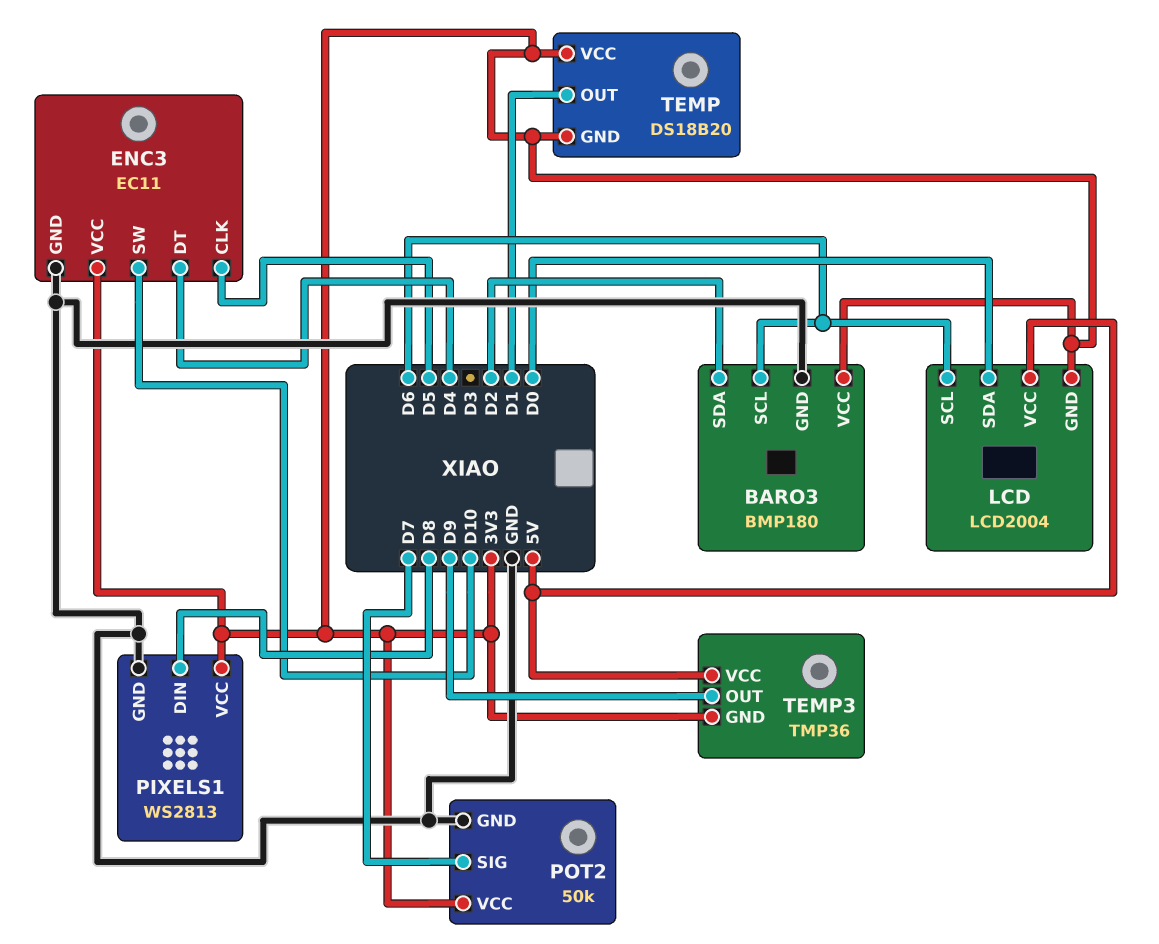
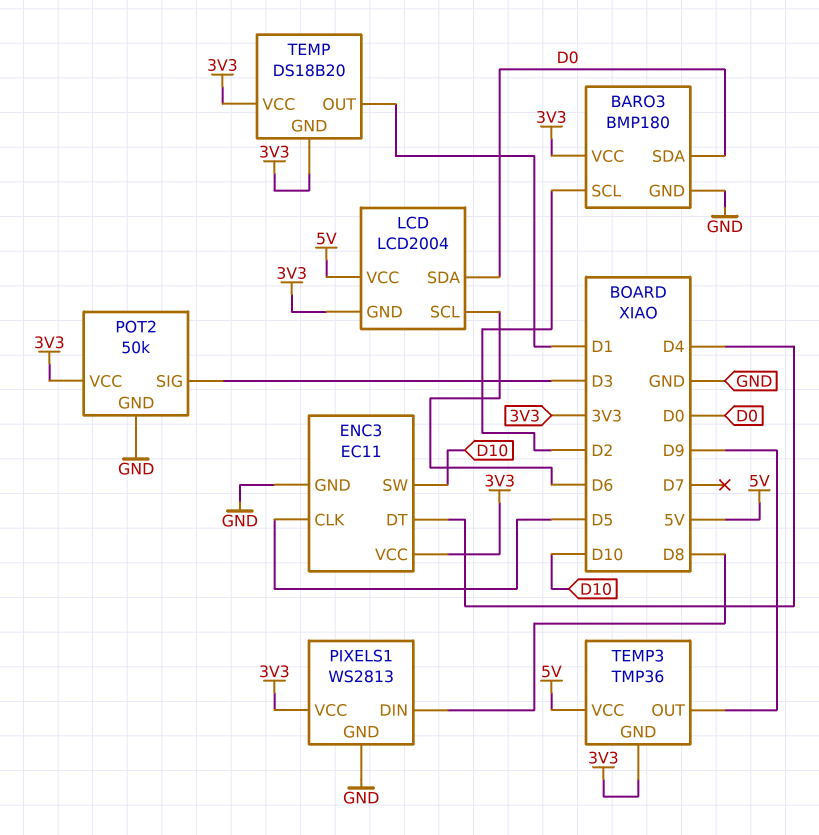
BARO3 pin SCL: D6 -> D2
BARO3 pin SDA: D2 -> D0
POT2 pin SIG: D7 -> D3

